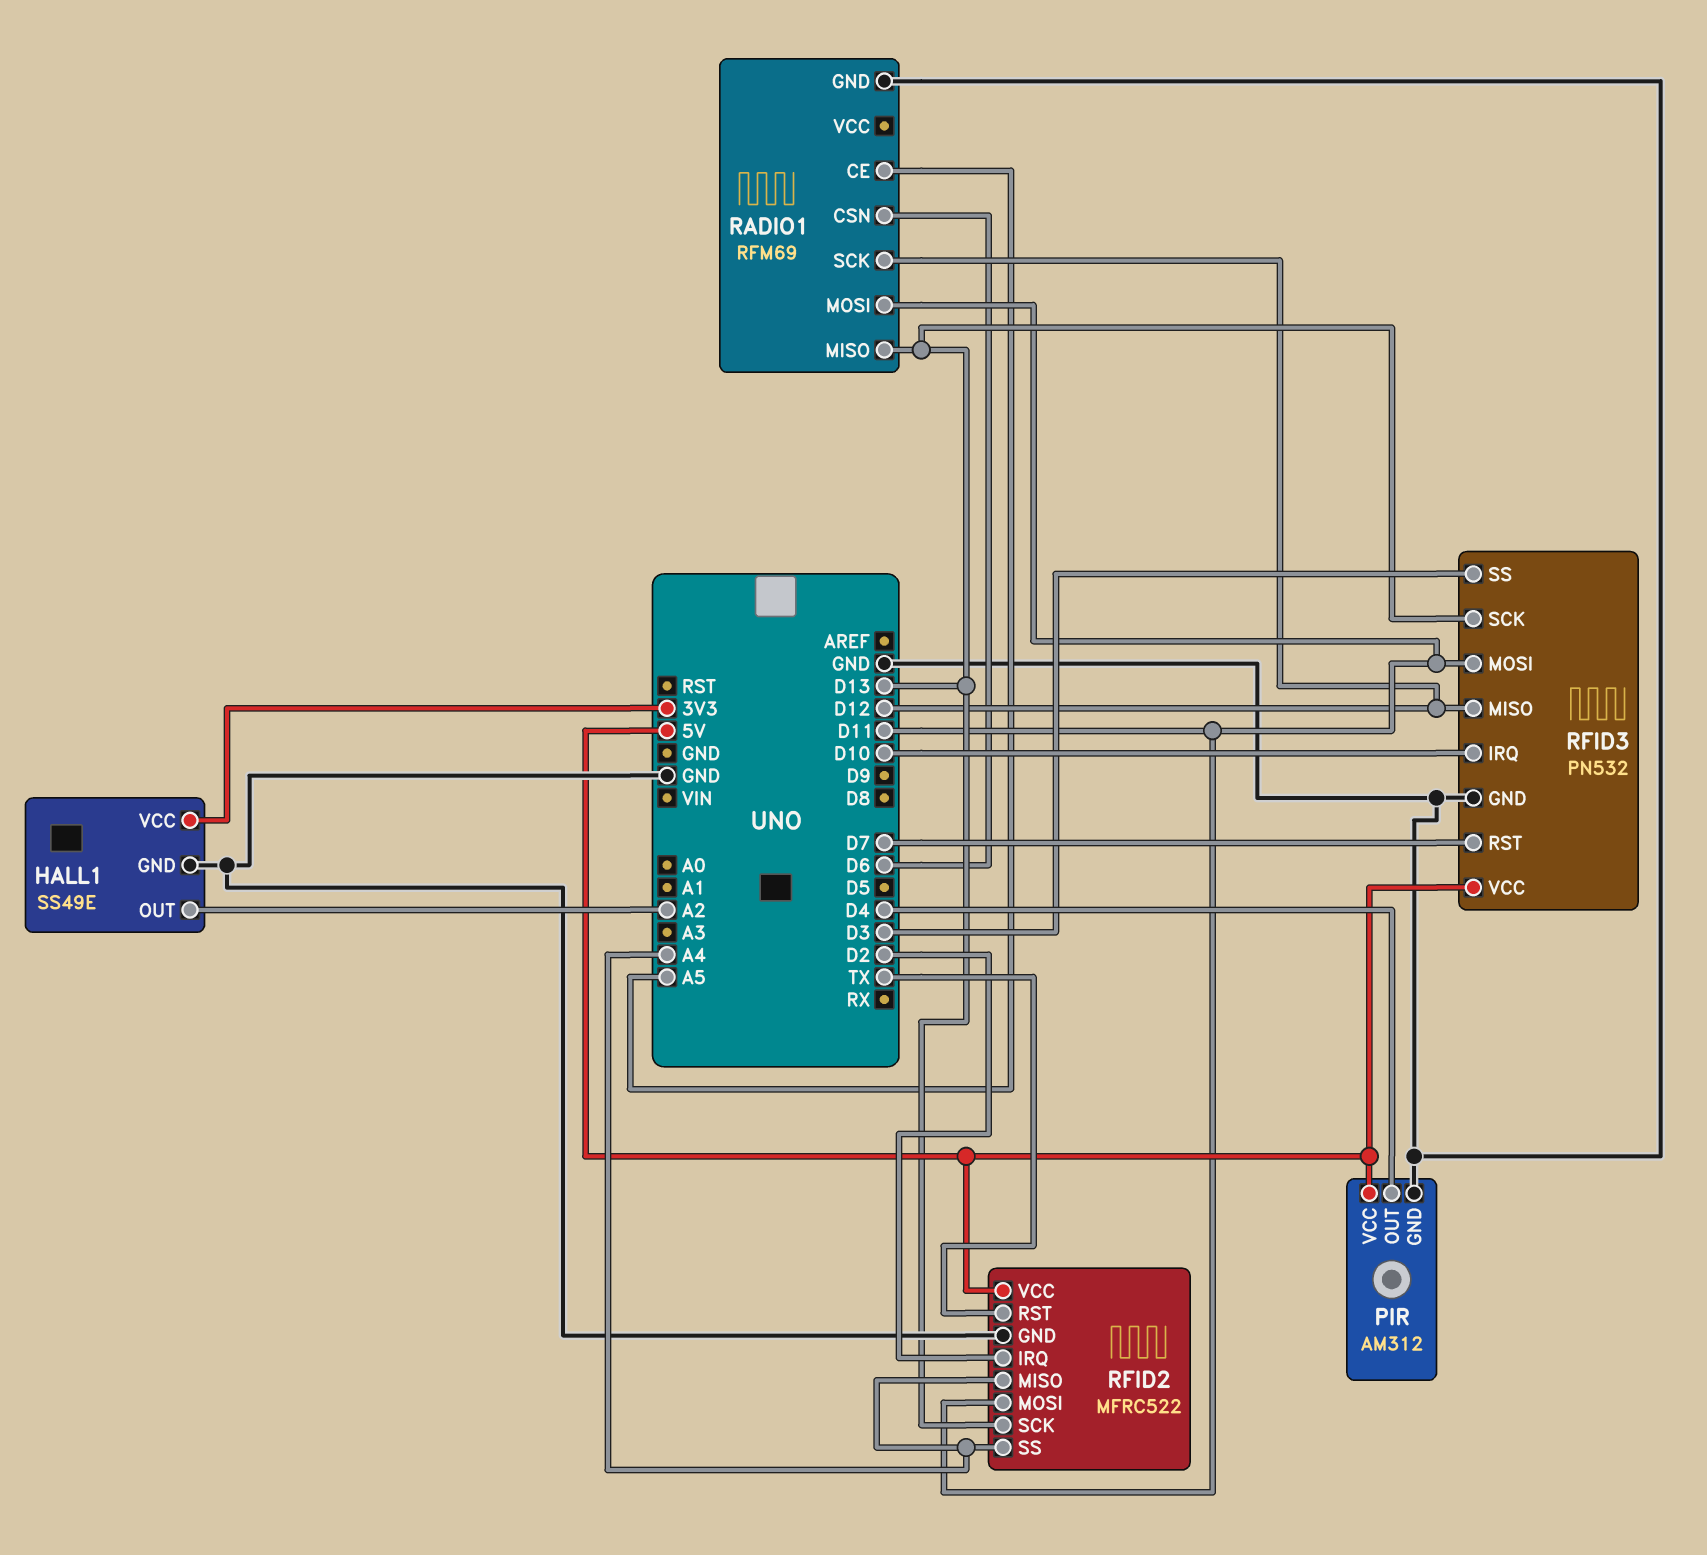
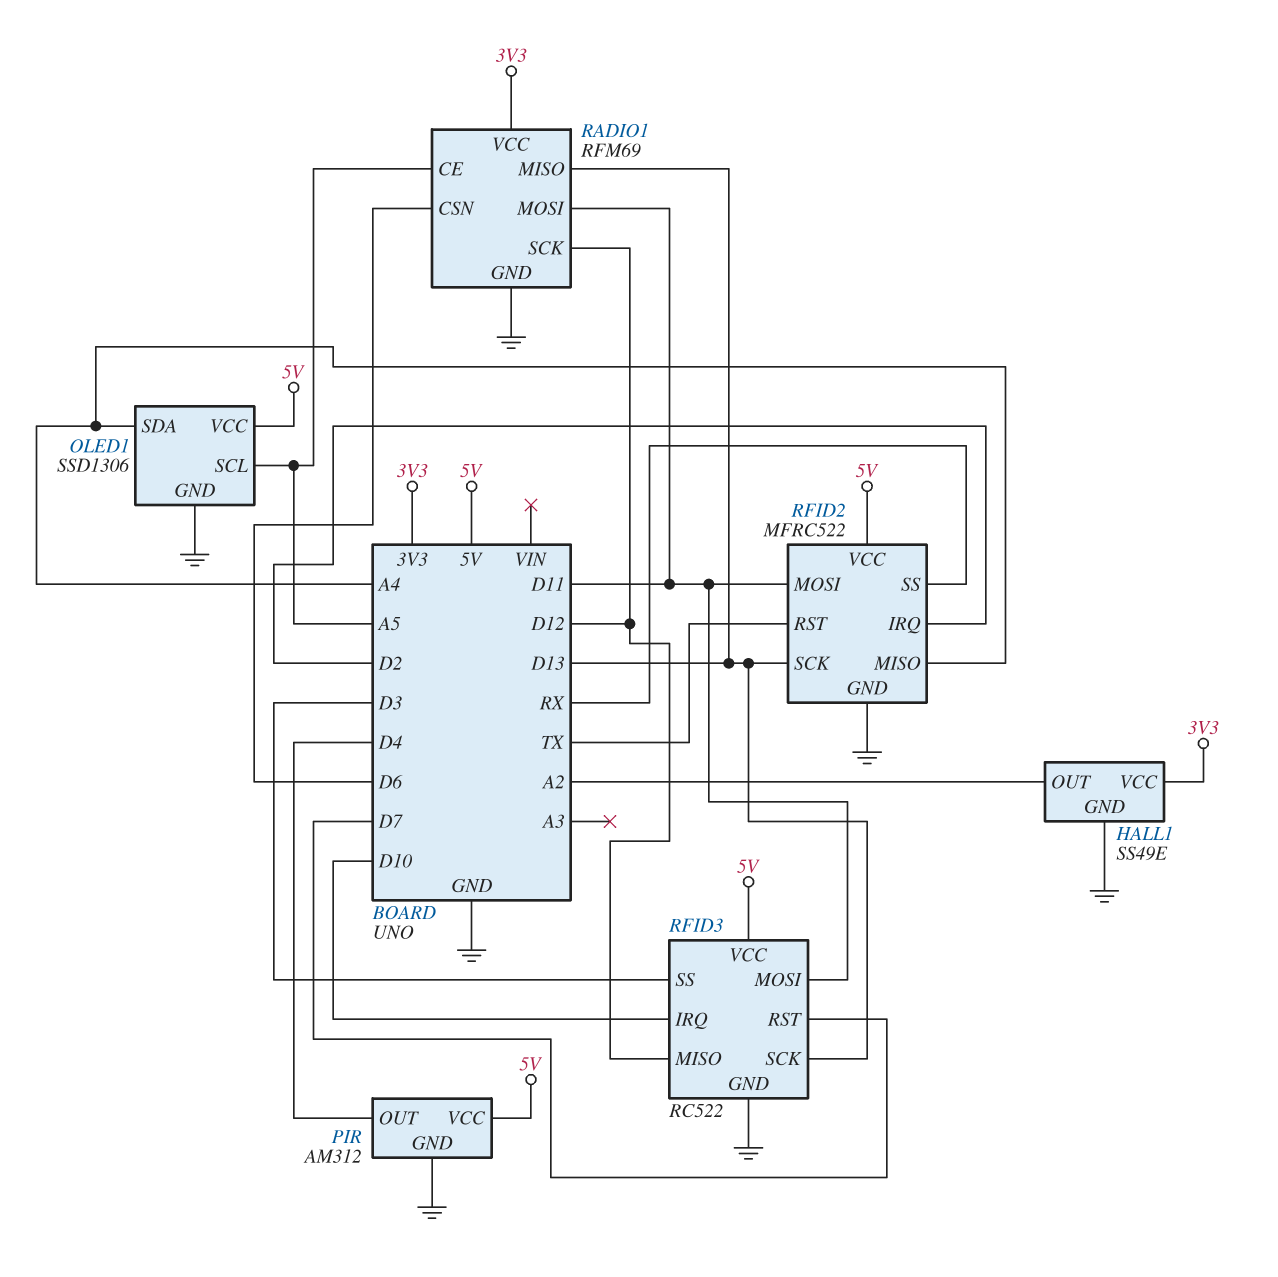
OLED1: none -> SSD1306
OLED1 pin GND: none -> GND
OLED1 pin SCL: none -> A5
OLED1 pin SDA: none -> A4
OLED1 pin VCC: none -> 5V
RADIO1 pin VCC: none -> 3V3
RFID2 pin SS: A4 -> RX
RFID3: PN532 -> RC522

